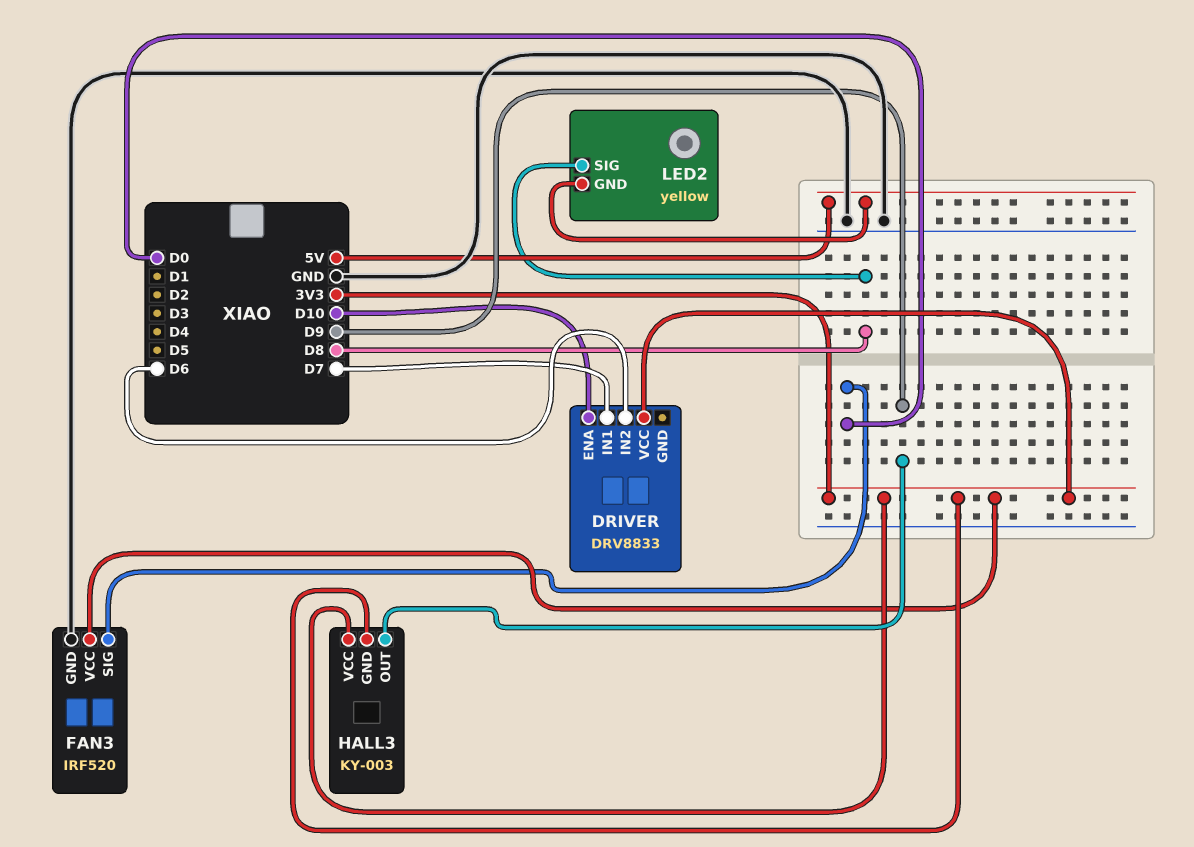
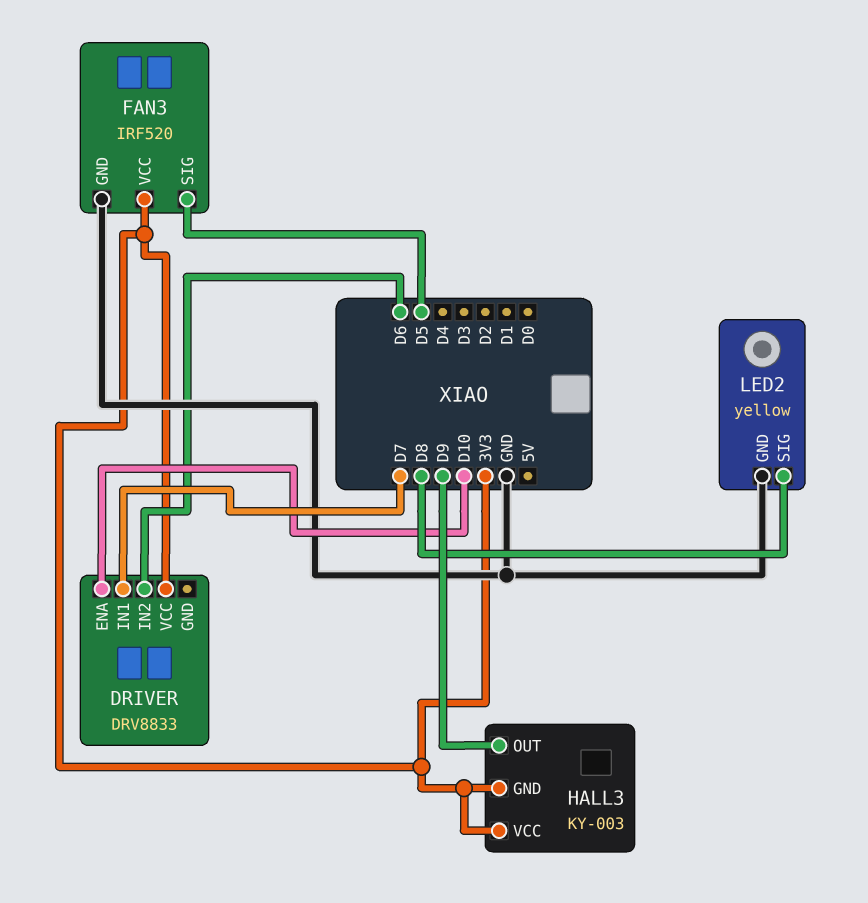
FAN3 pin SIG: D0 -> D5
LED2 pin GND: 5V -> GND

